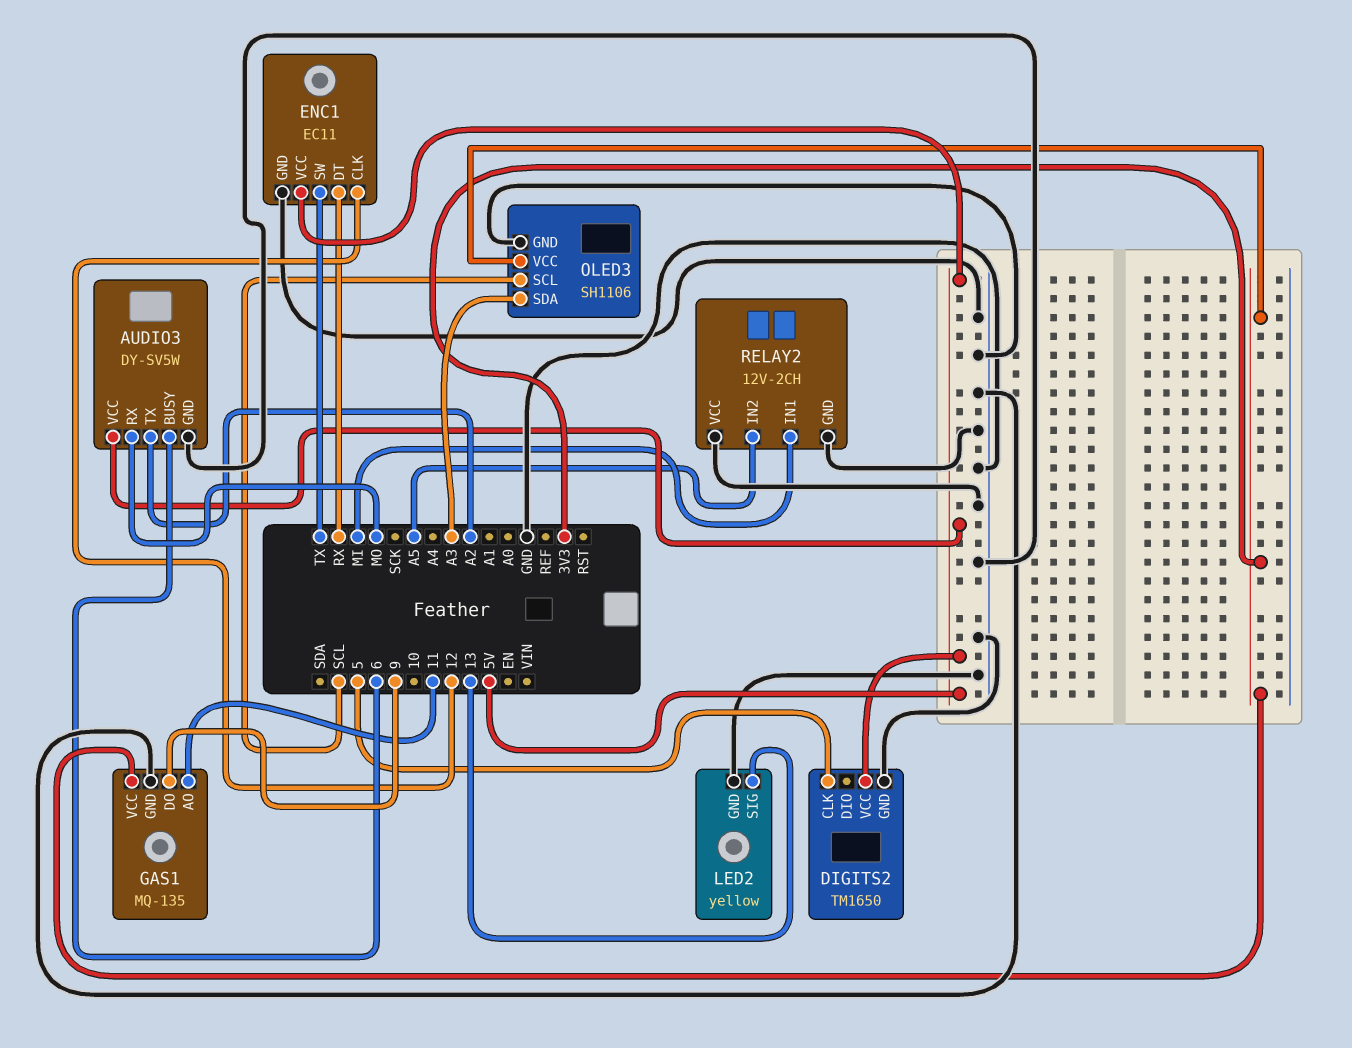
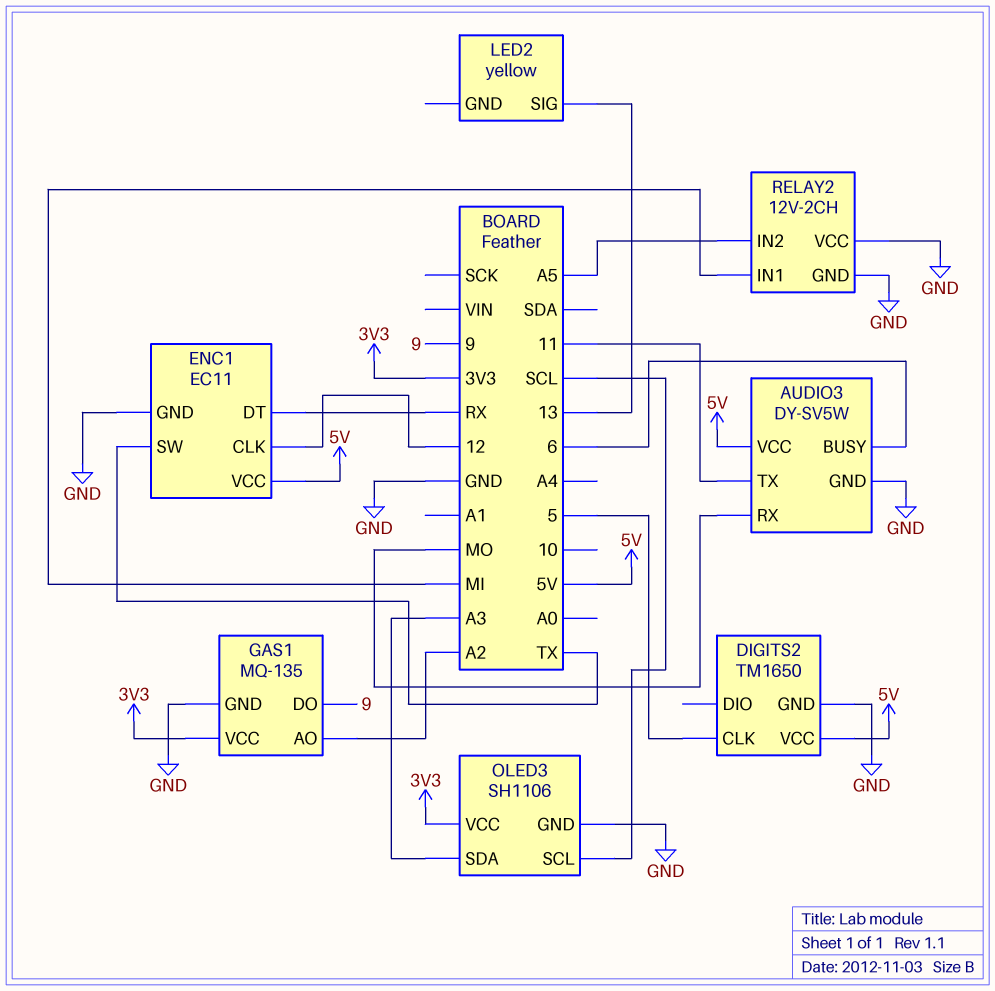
AUDIO3 pin TX: A2 -> 11
GAS1 pin AO: 11 -> A2
LED2 pin GND: GND -> none

